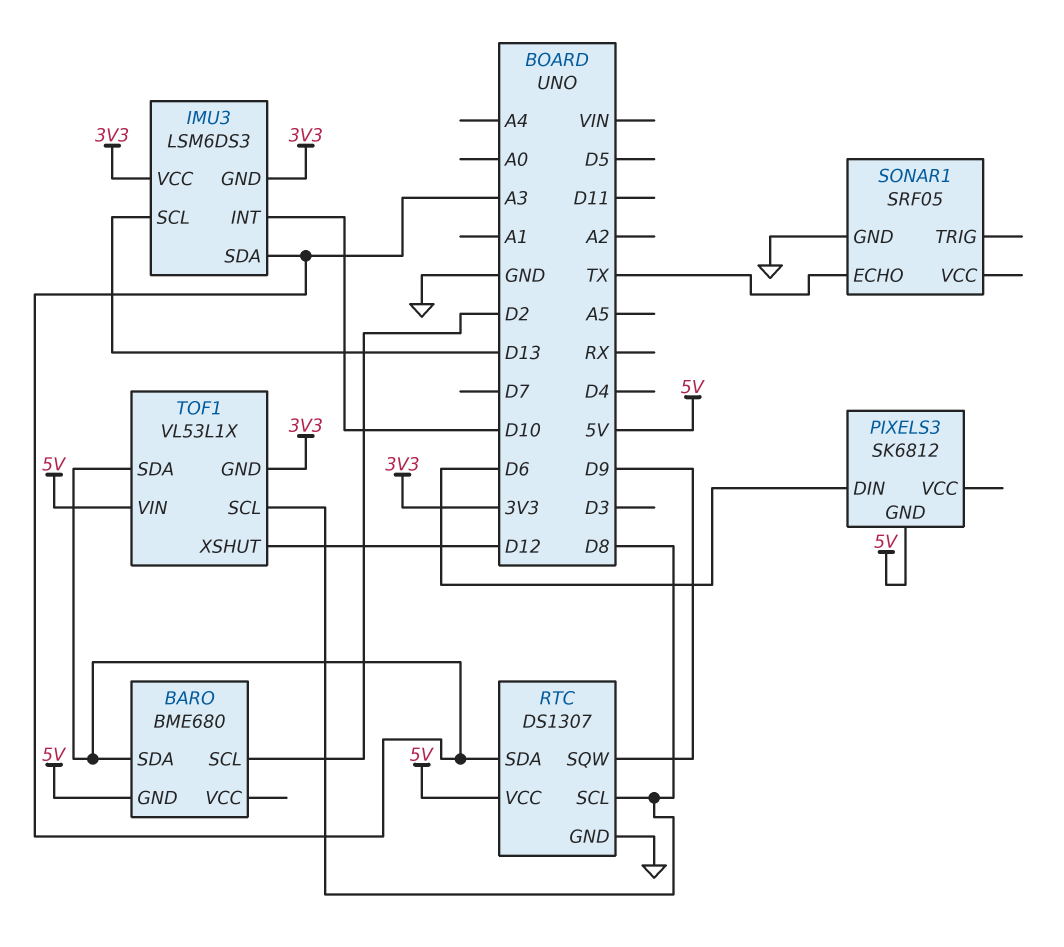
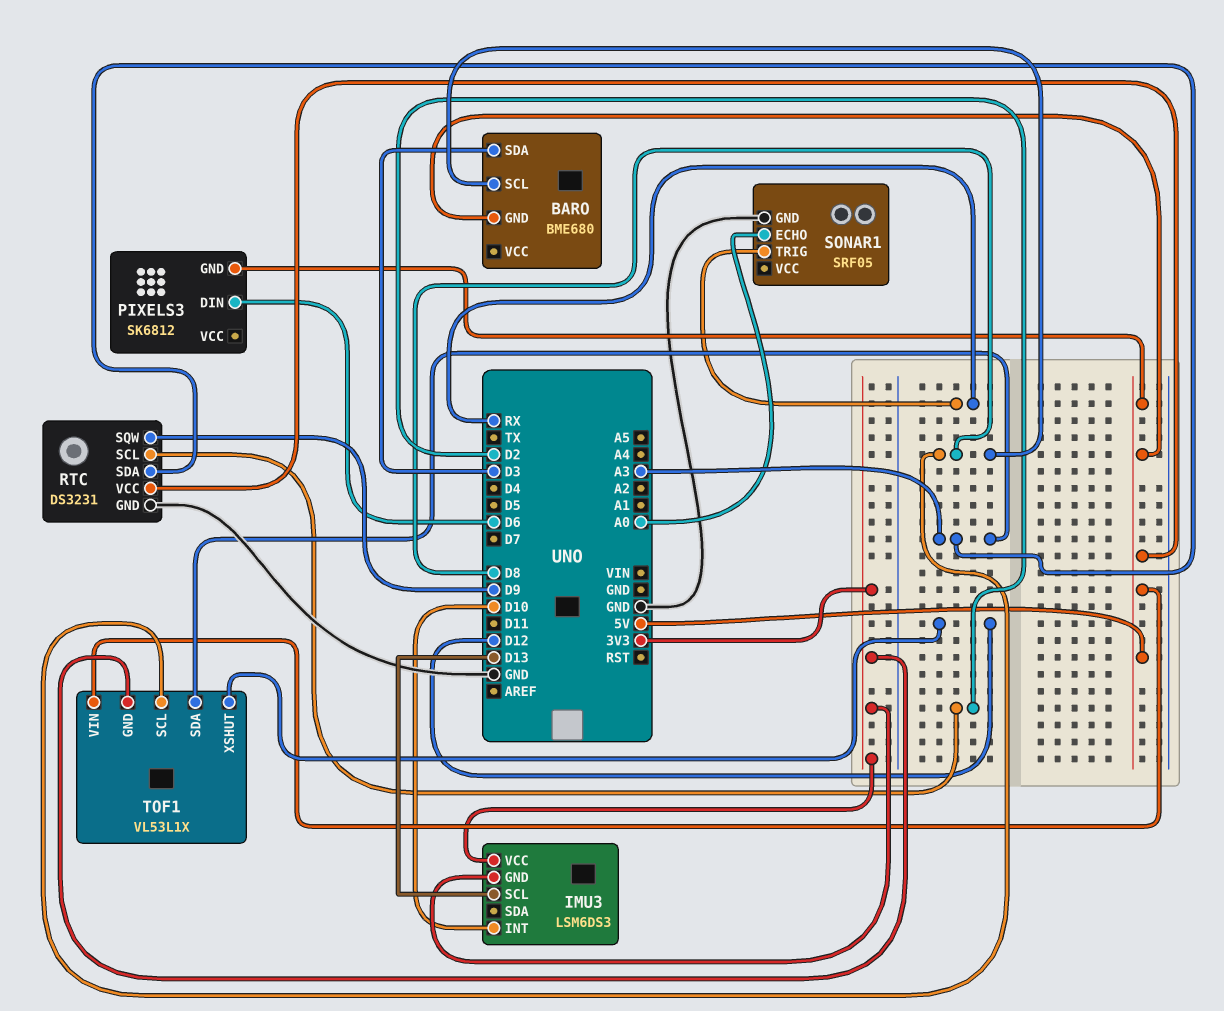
BARO pin SCL: D2 -> D8
BARO pin SDA: A3 -> D3
IMU3 pin SDA: A3 -> none
RTC: DS1307 -> DS3231
RTC pin SCL: D8 -> D2
SONAR1 pin ECHO: TX -> A0
SONAR1 pin TRIG: none -> RX

